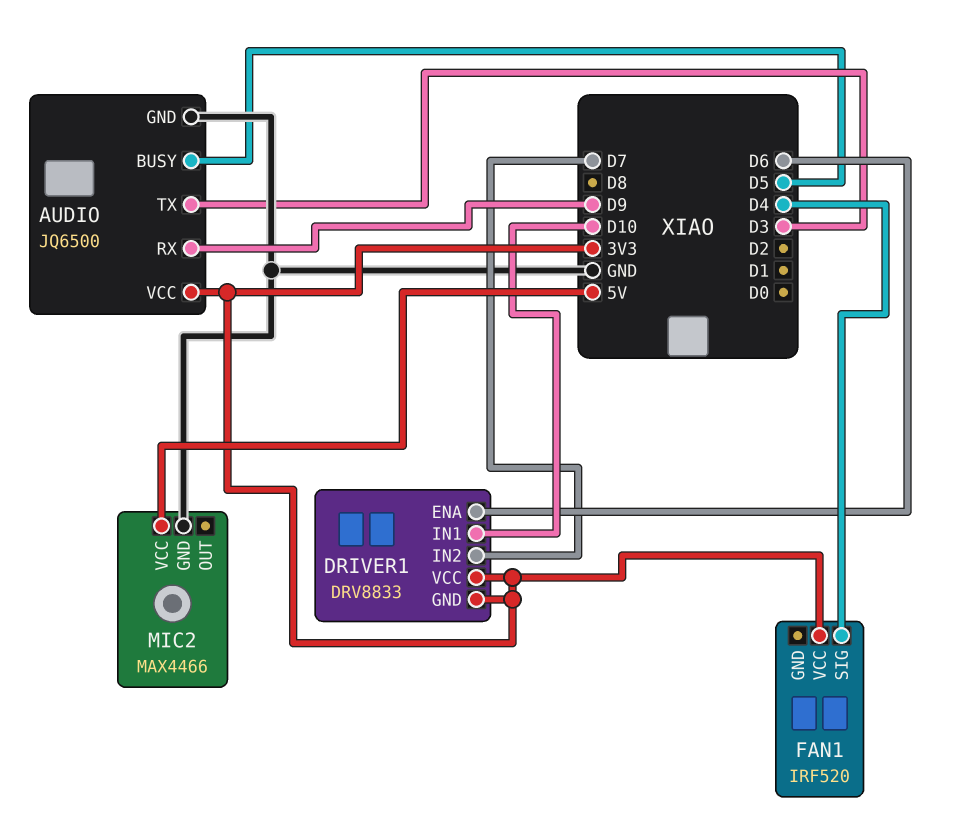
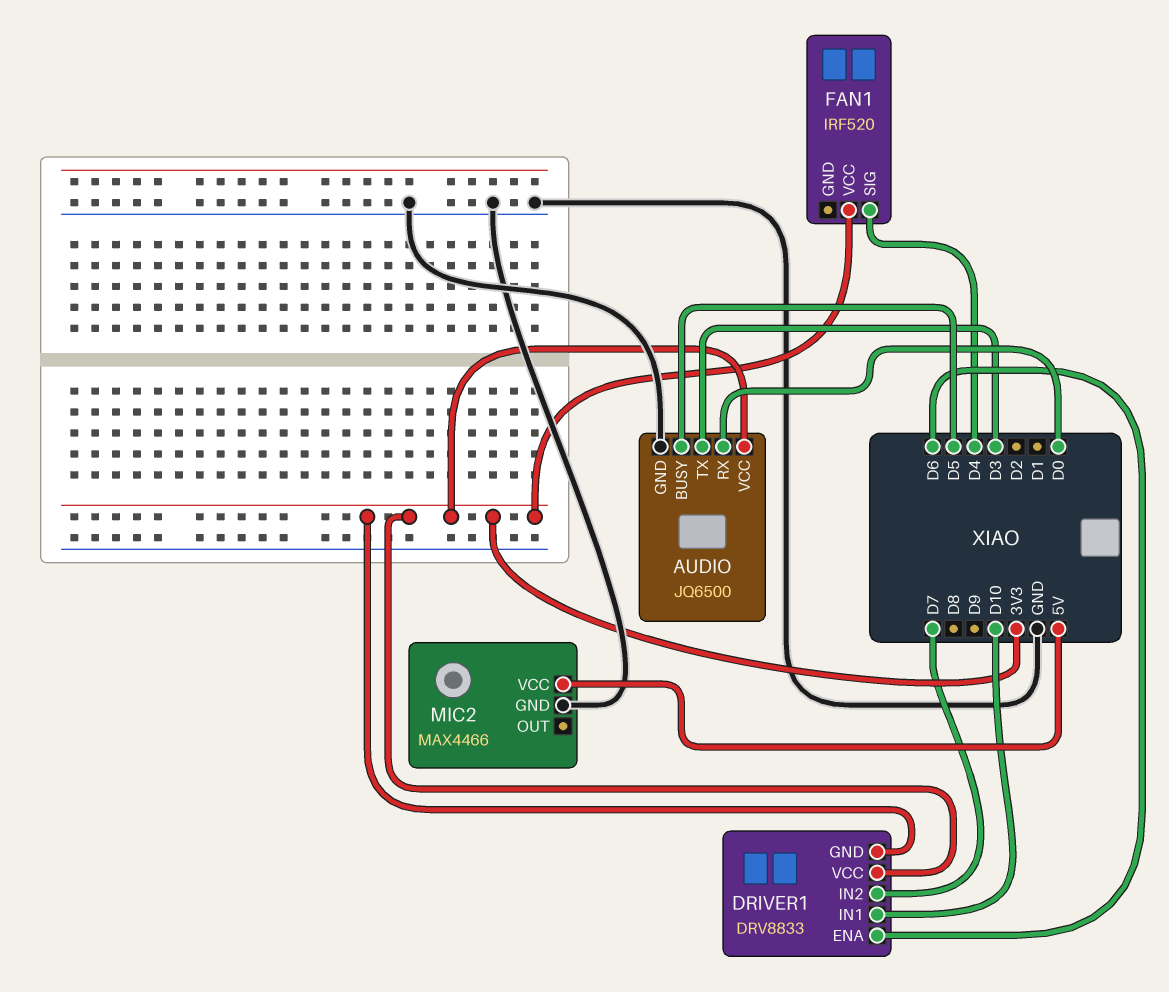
AUDIO pin RX: D9 -> D0

